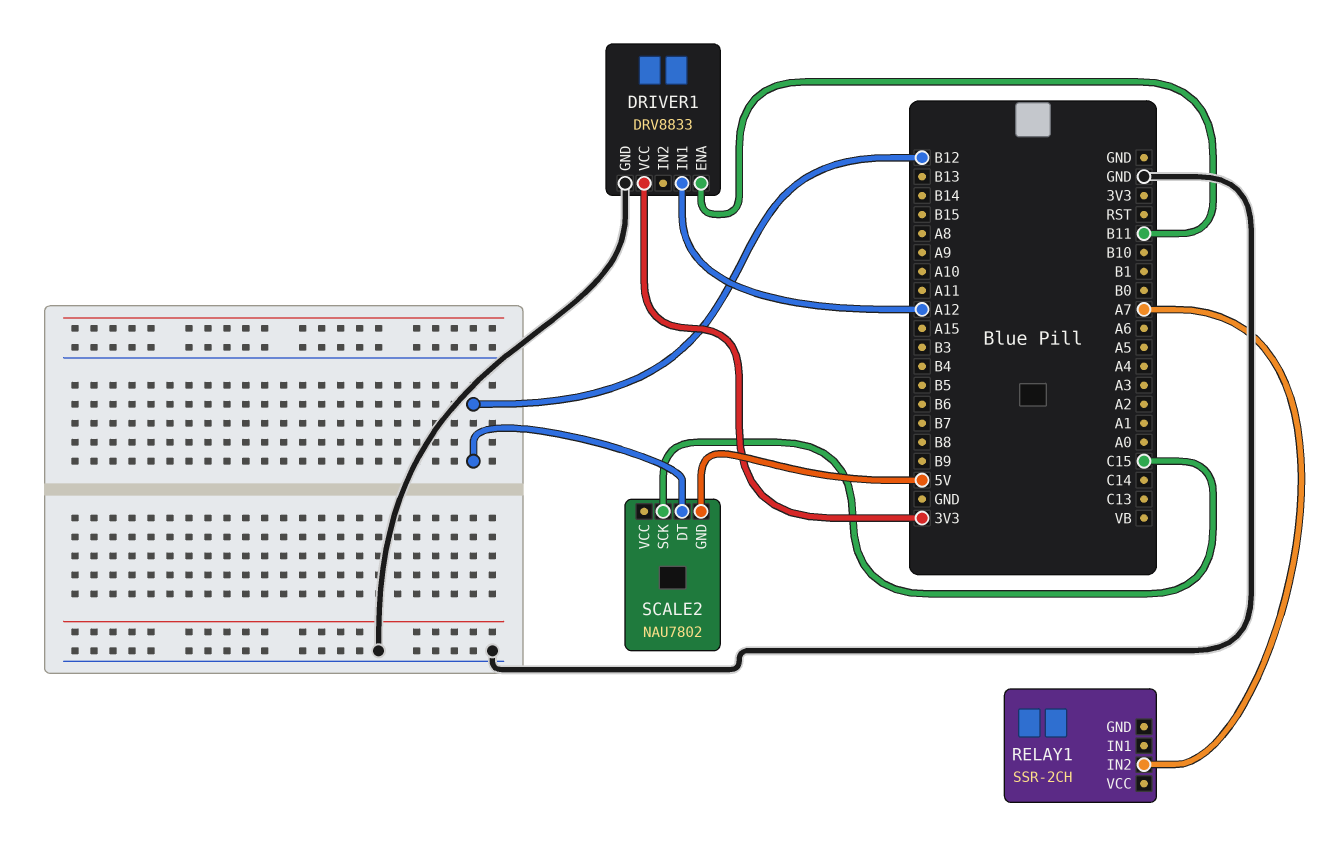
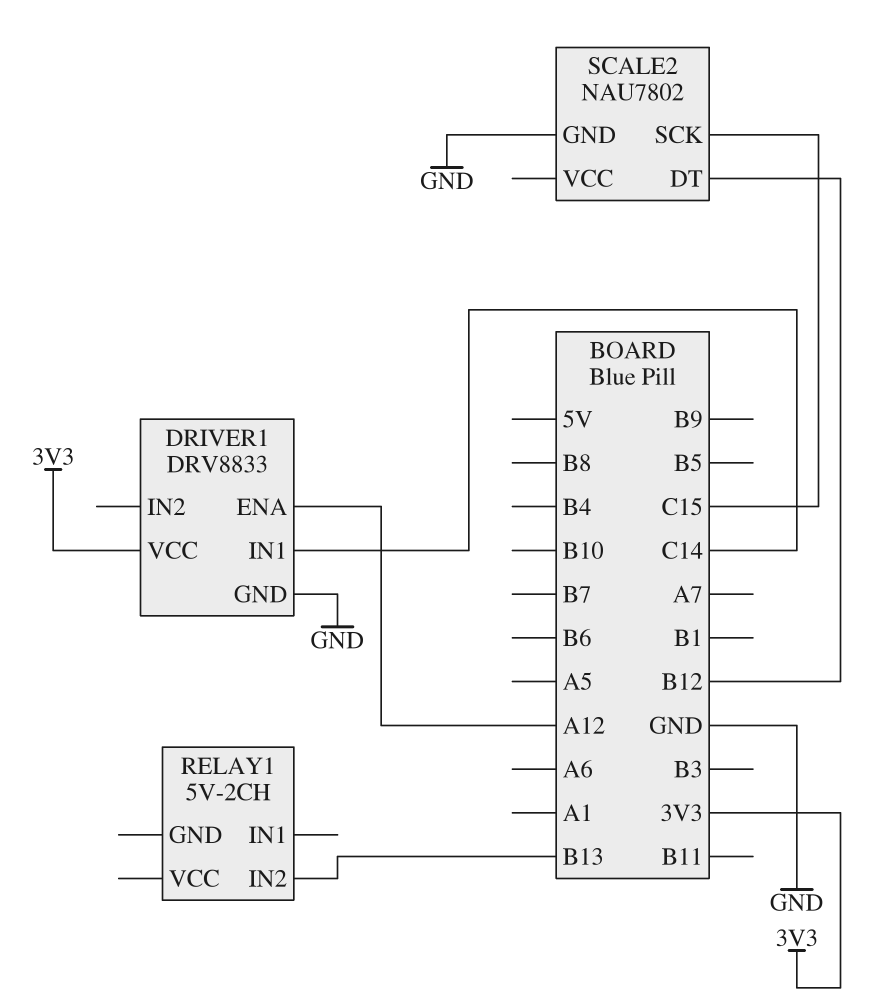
DRIVER1 pin ENA: B11 -> A12
DRIVER1 pin IN1: A12 -> C14
RELAY1: SSR-2CH -> 5V-2CH
RELAY1 pin IN2: A7 -> B13
SCALE2 pin GND: 5V -> GND

